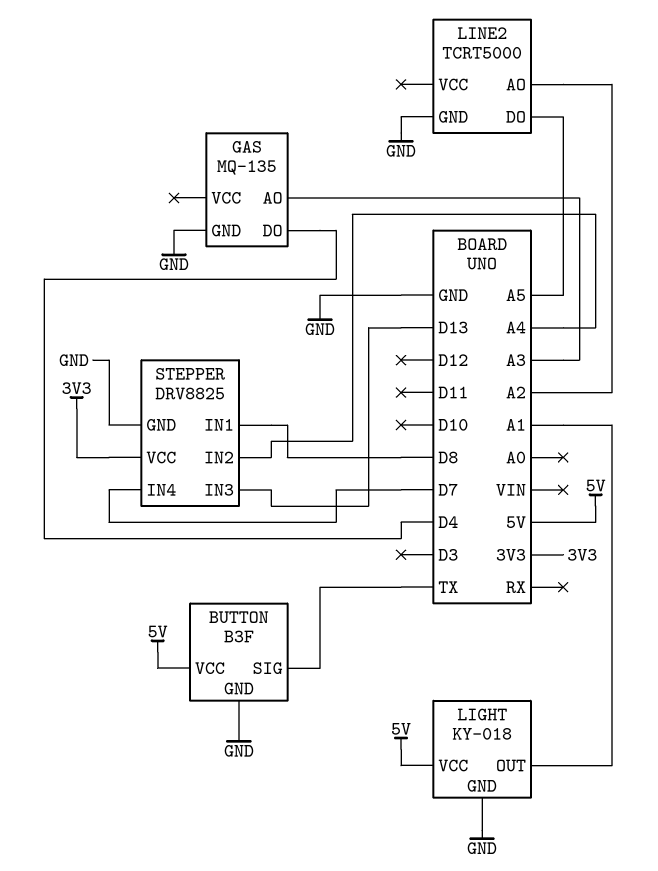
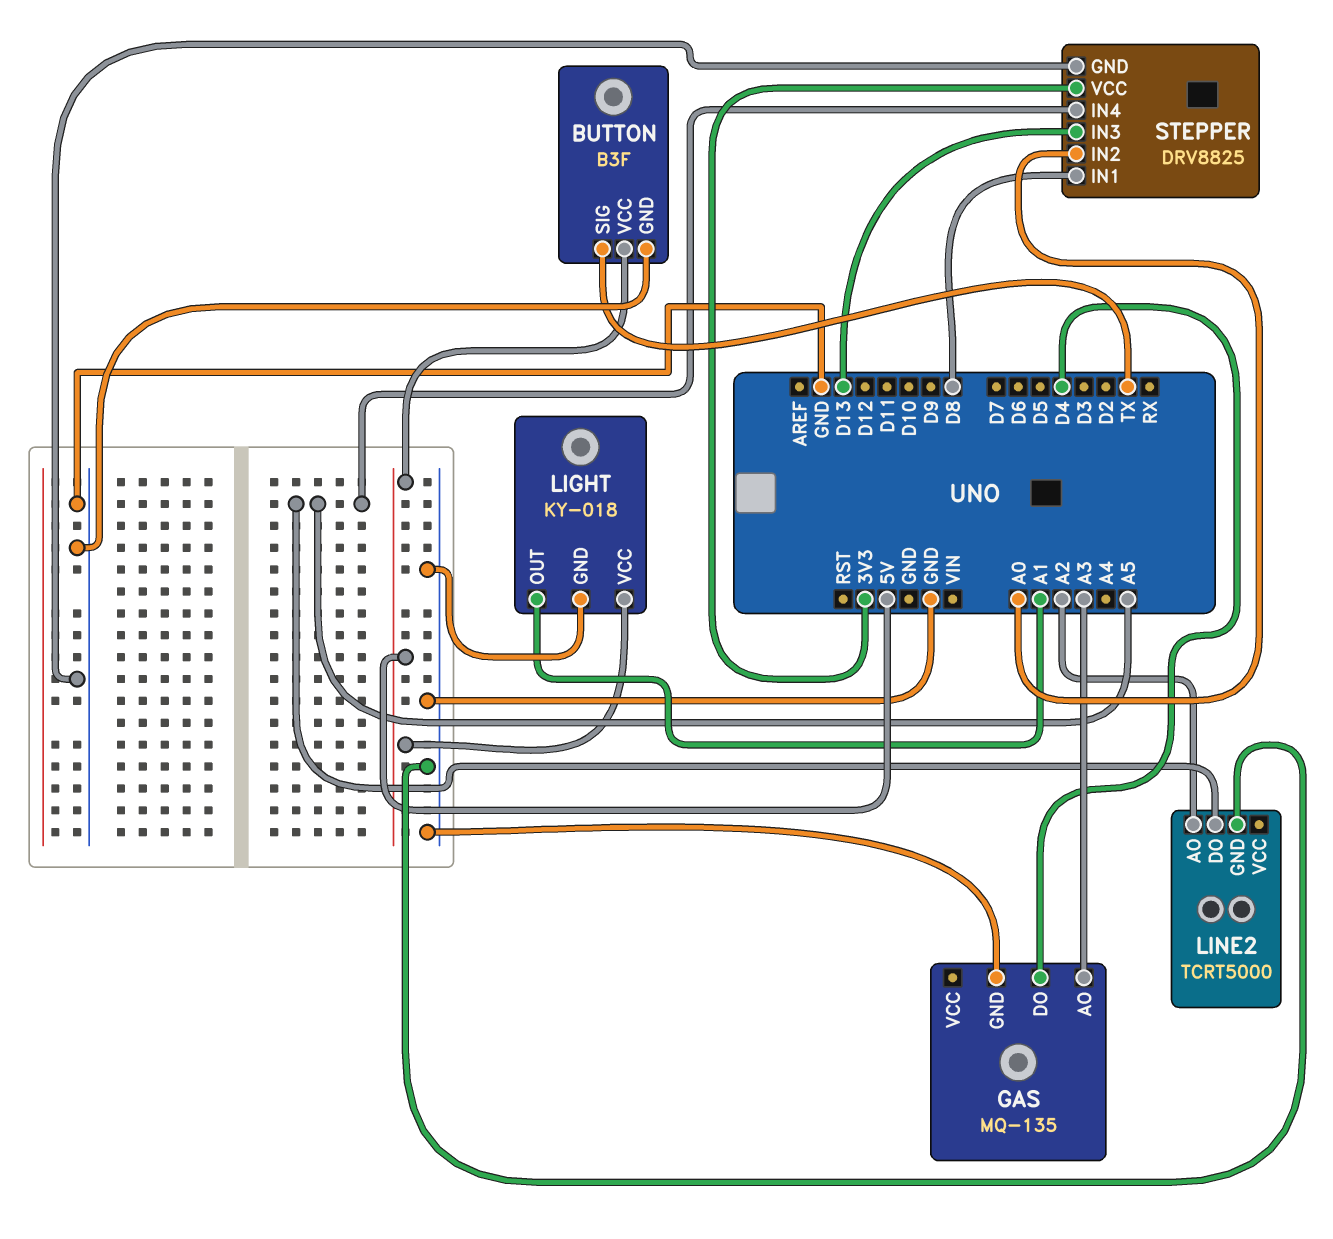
STEPPER pin IN2: A4 -> A0
STEPPER pin IN4: D7 -> A5

